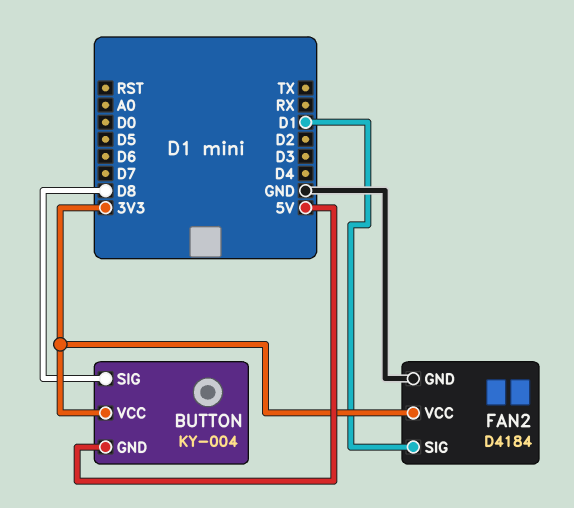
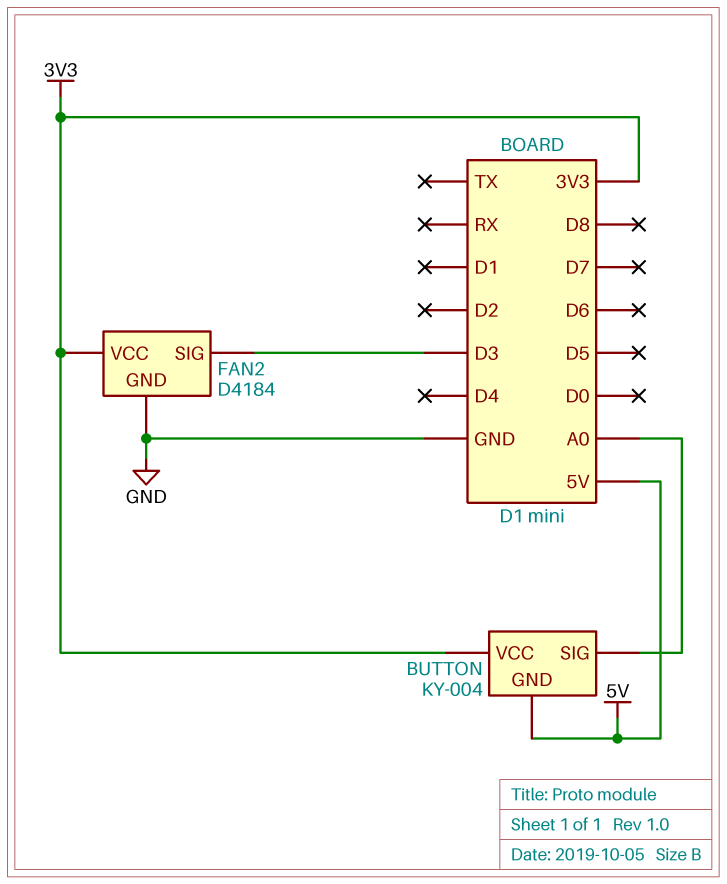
BUTTON pin SIG: D8 -> A0
FAN2 pin SIG: D1 -> D3

